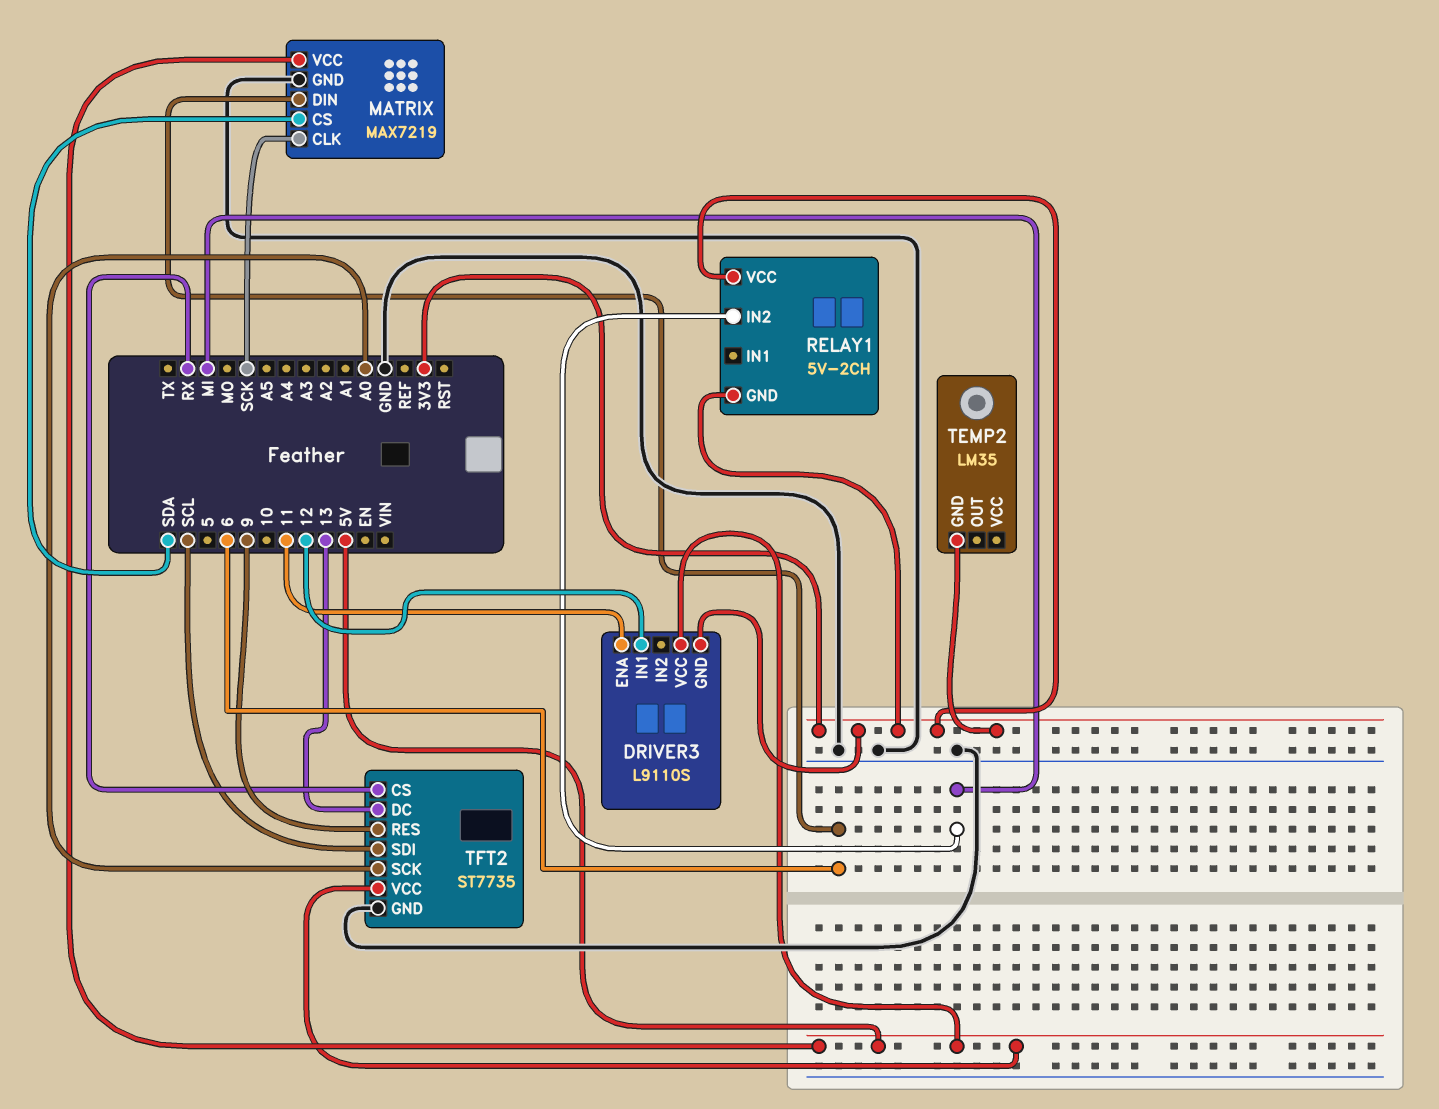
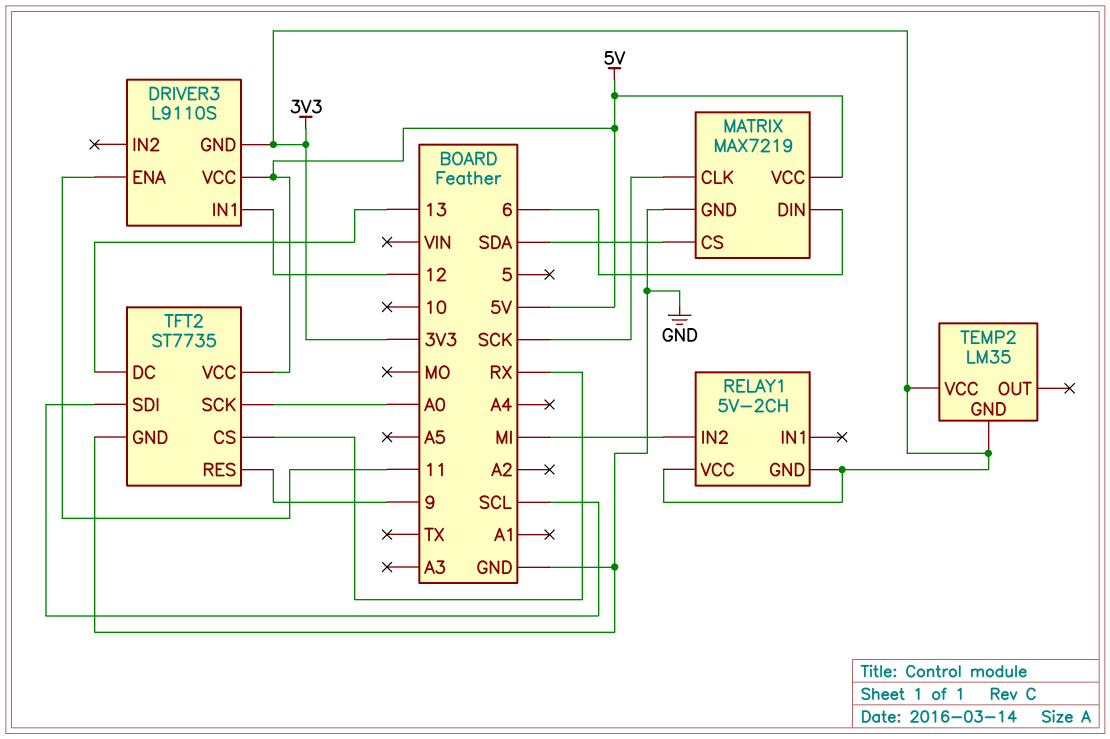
TEMP2 pin VCC: none -> 3V3

